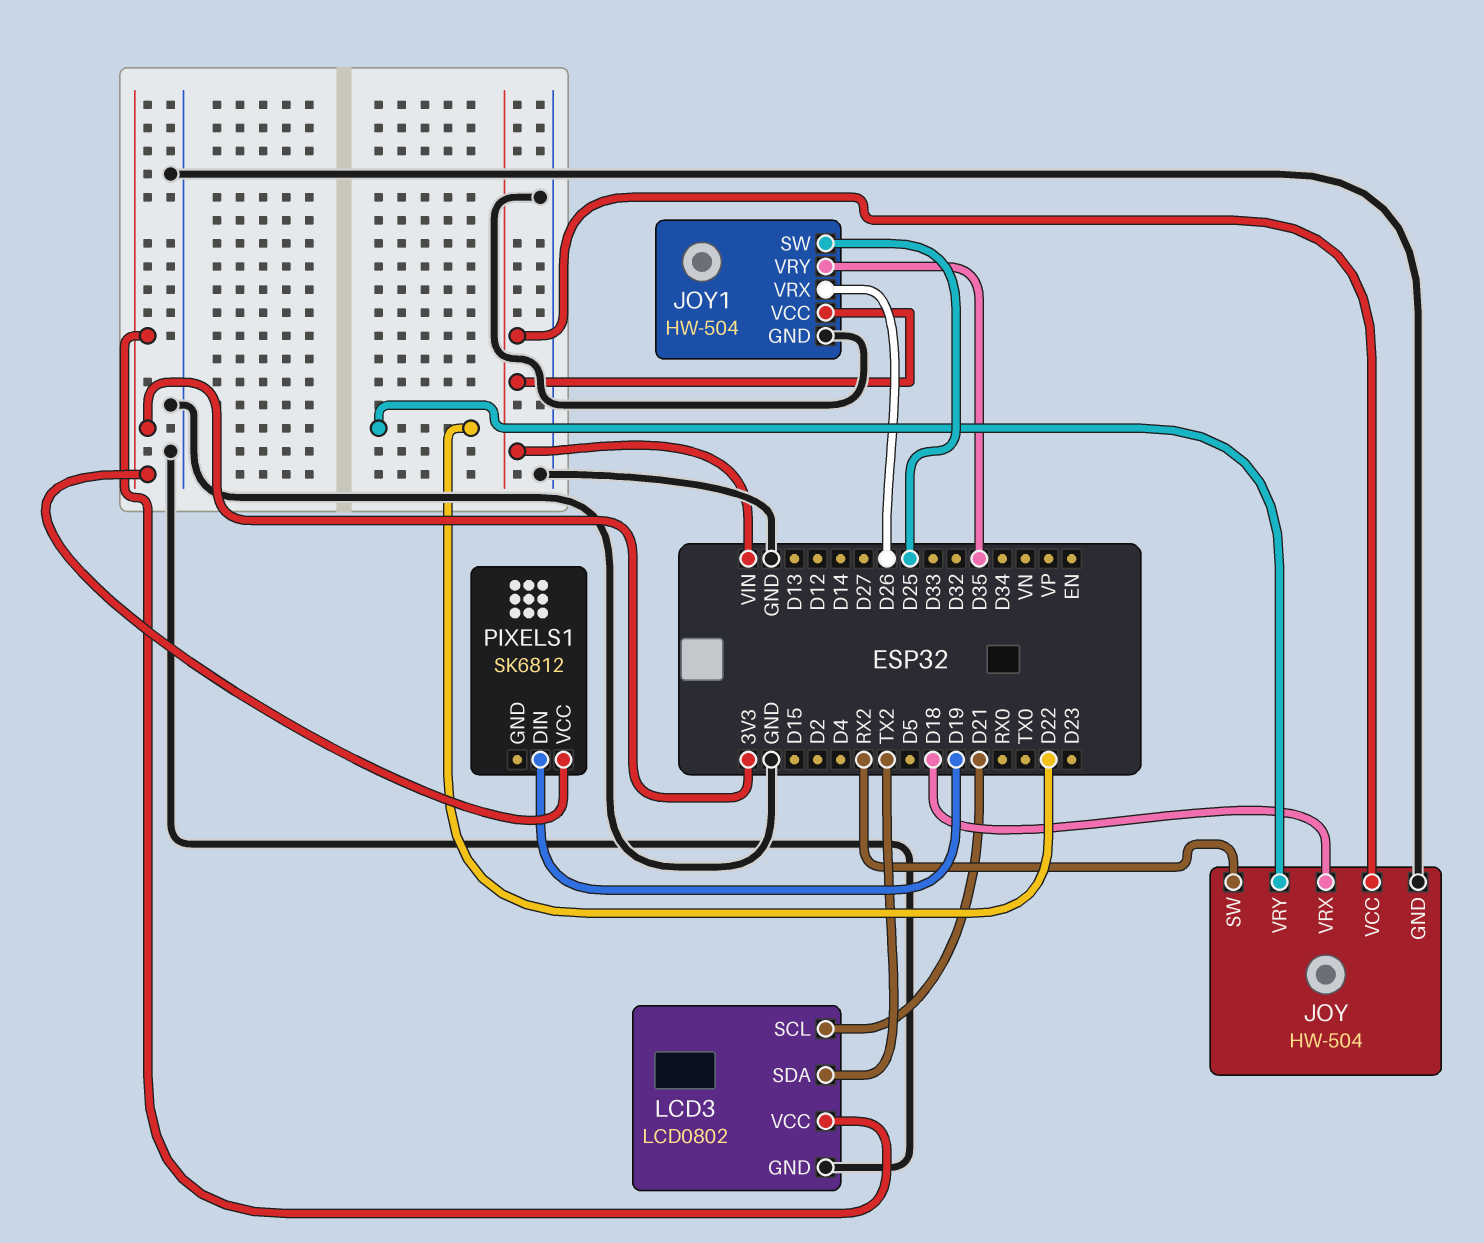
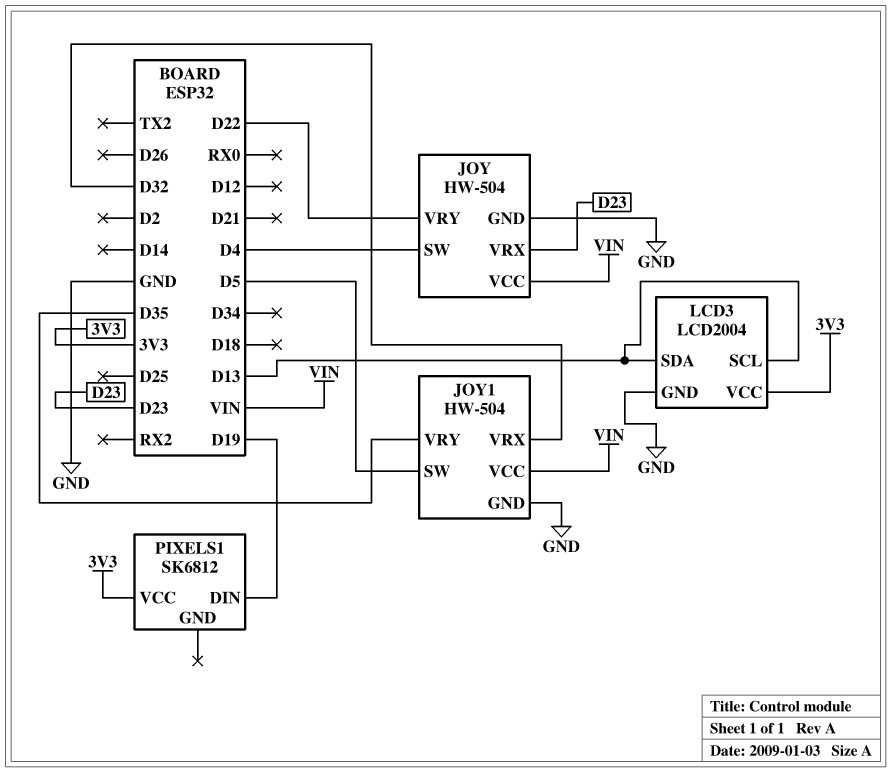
JOY pin SW: RX2 -> D4
JOY pin VRX: D18 -> D23
JOY1 pin SW: D25 -> D5
JOY1 pin VRX: D26 -> D32
LCD3: LCD0802 -> LCD2004
LCD3 pin SCL: D21 -> D13
LCD3 pin SDA: TX2 -> D13

